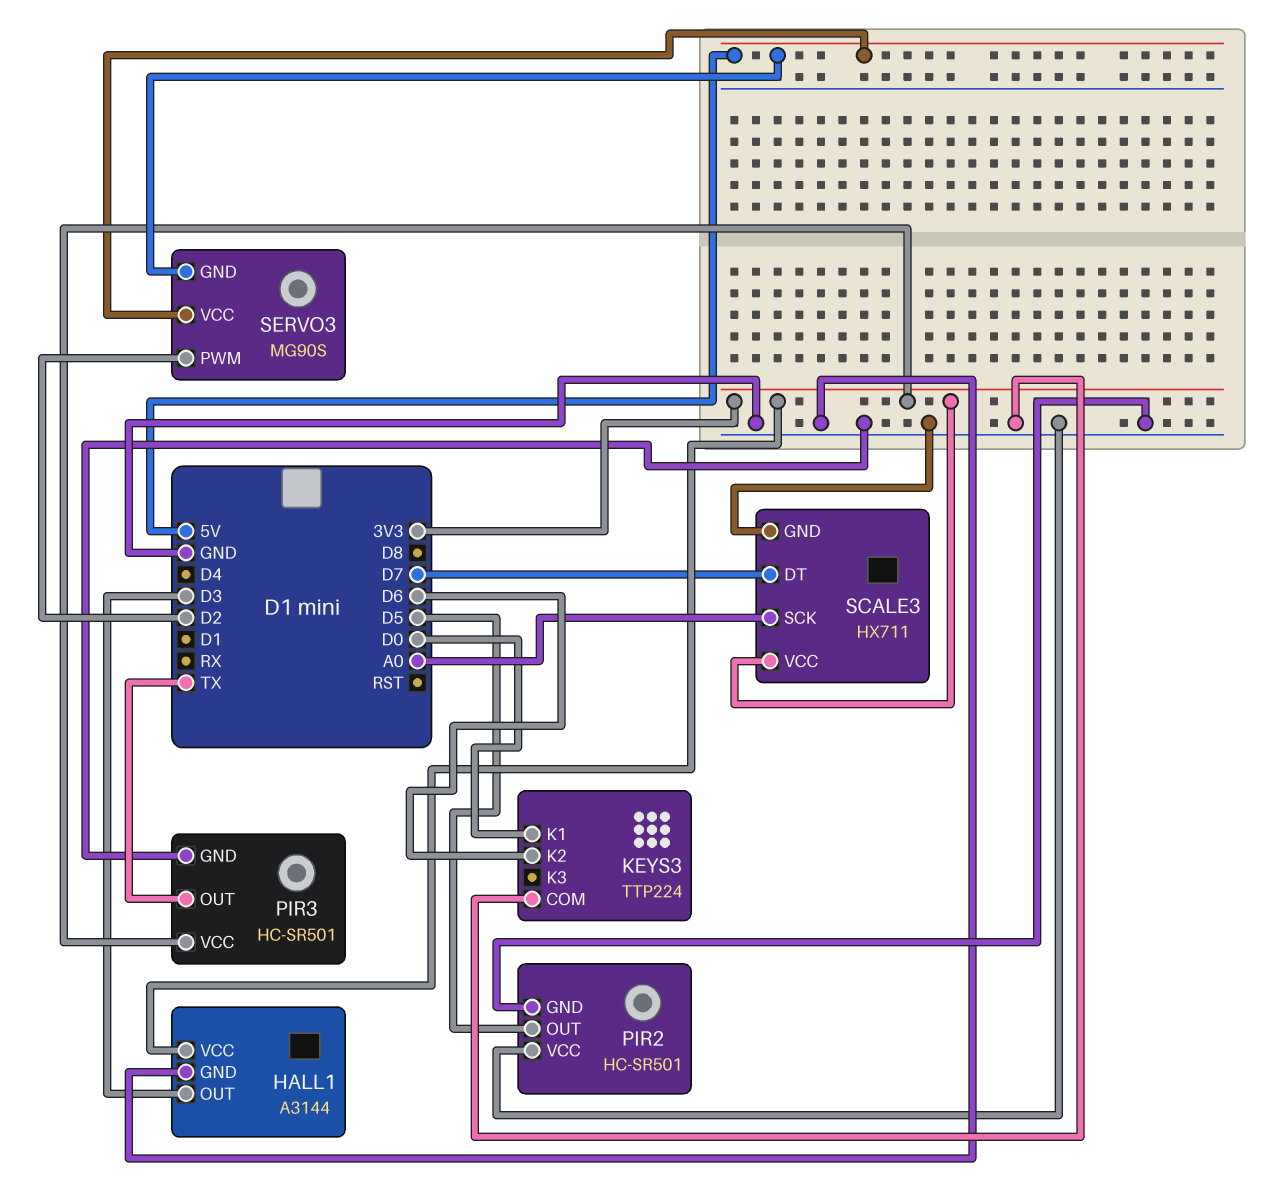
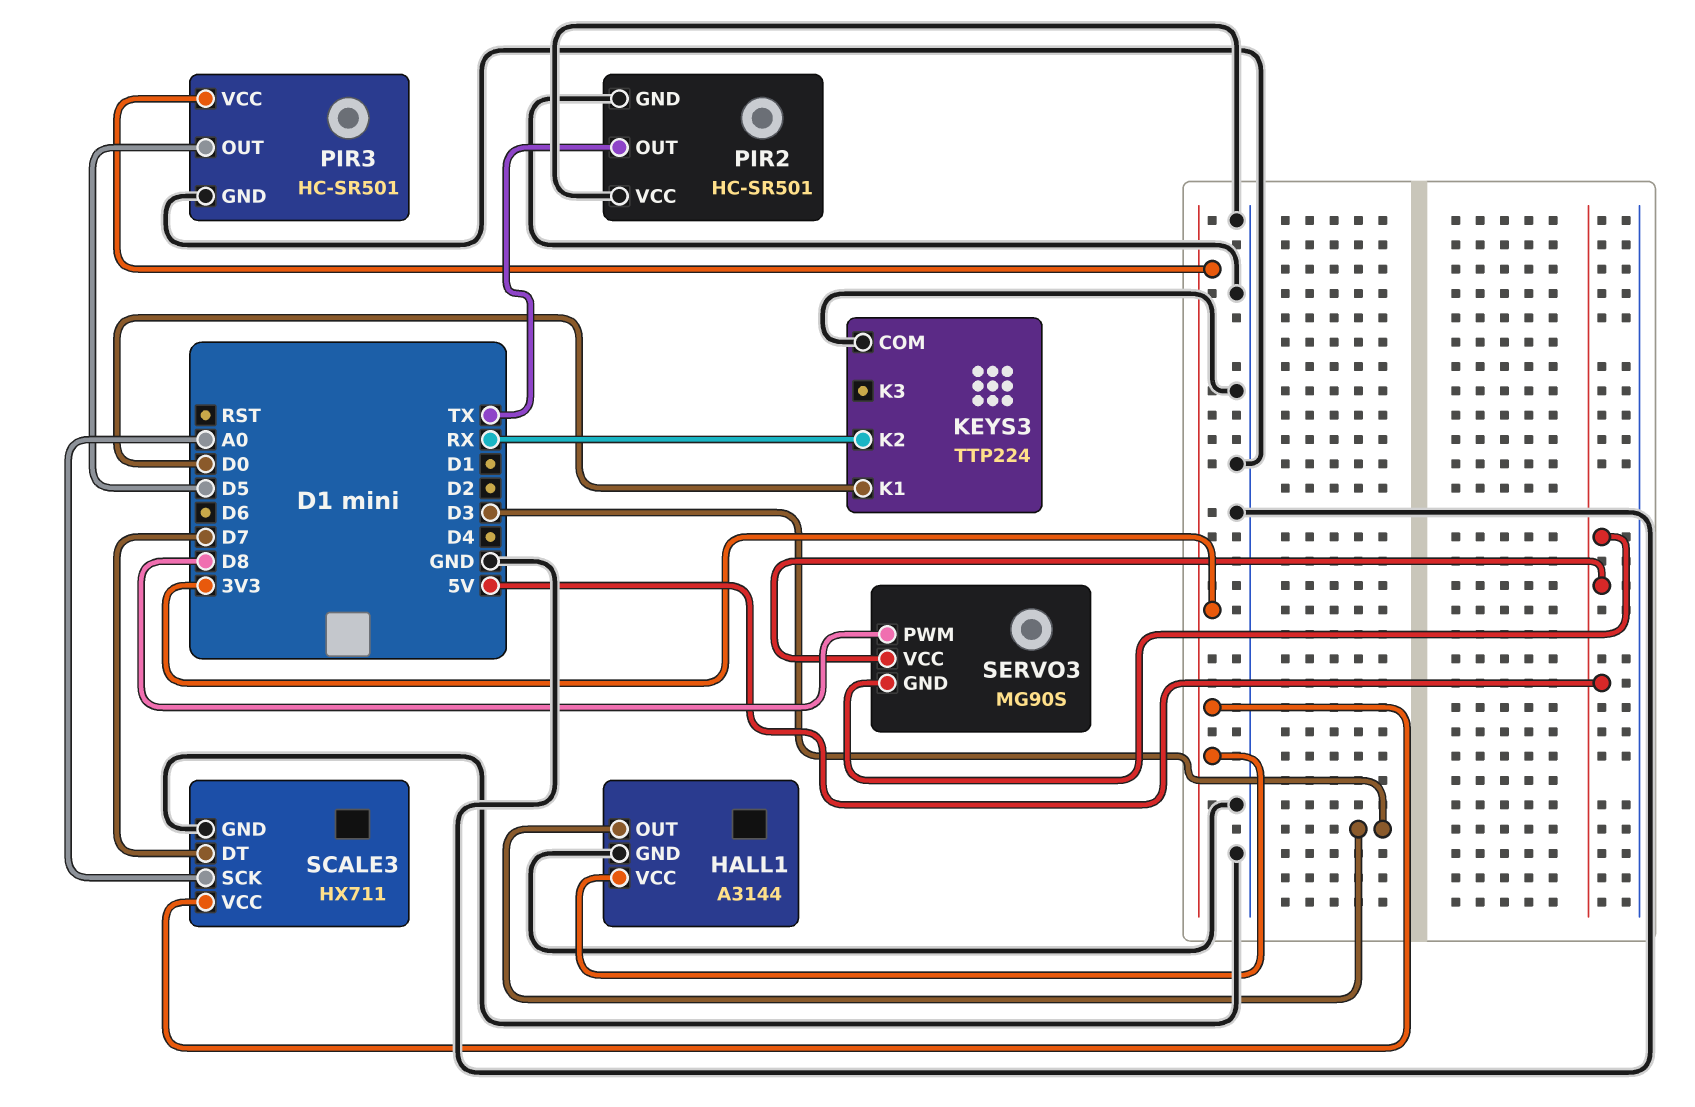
KEYS3 pin K2: D6 -> RX
PIR2 pin OUT: D5 -> TX
PIR3 pin OUT: TX -> D5
SERVO3 pin PWM: D2 -> D8

